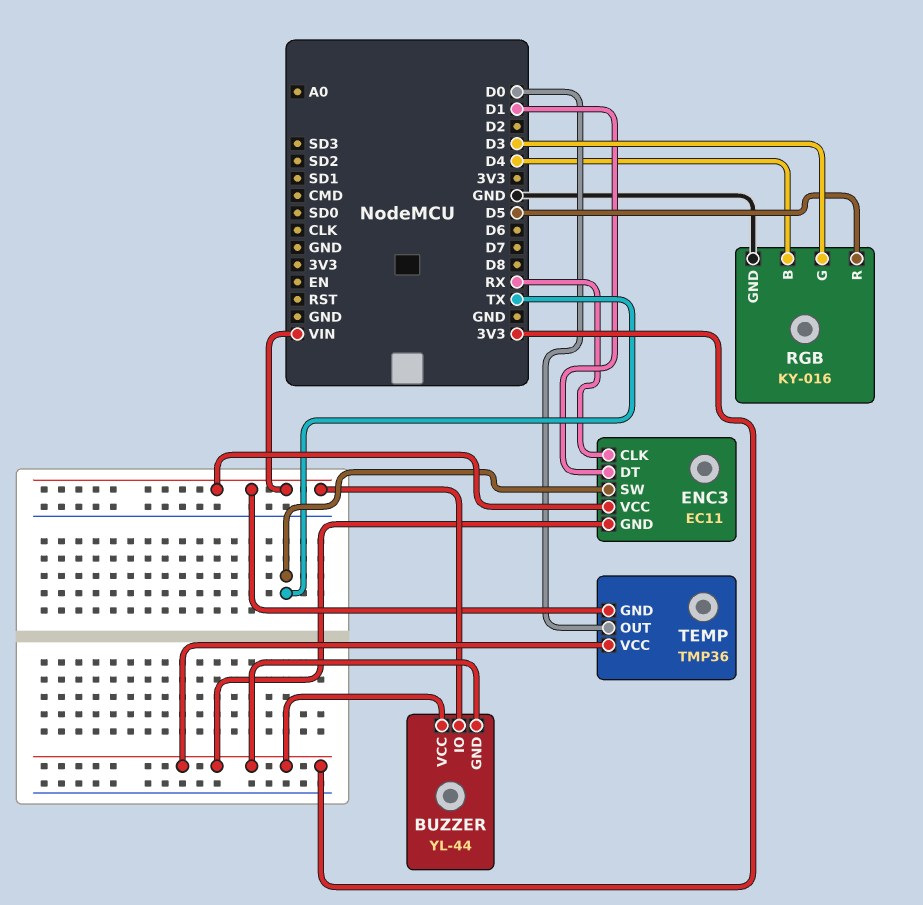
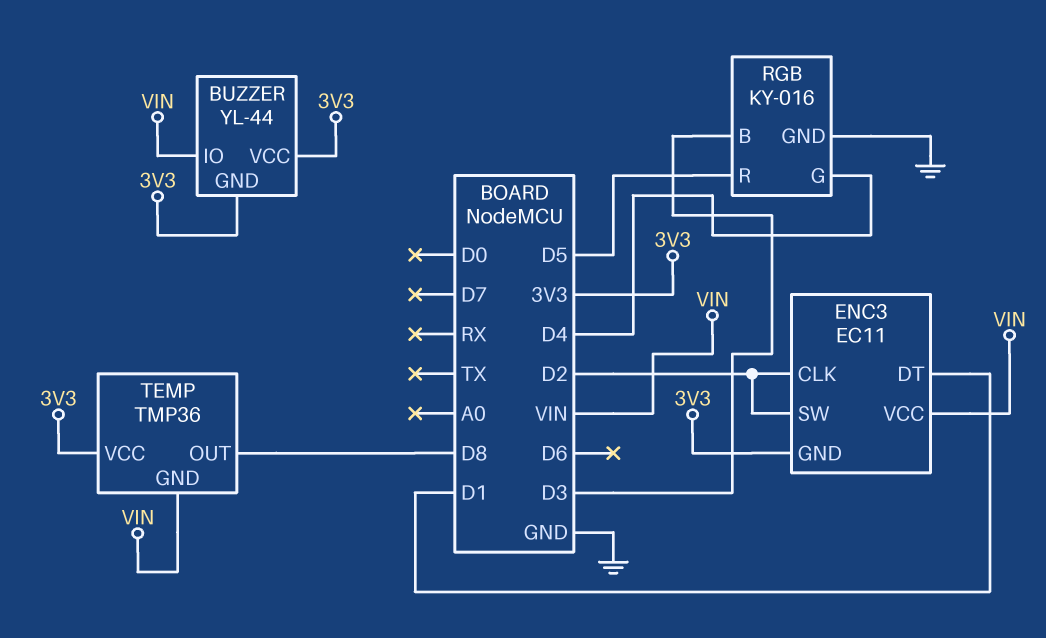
ENC3 pin CLK: RX -> D2
ENC3 pin SW: TX -> D2
RGB pin B: D4 -> D3
RGB pin G: D3 -> D4
TEMP pin OUT: D0 -> D8

